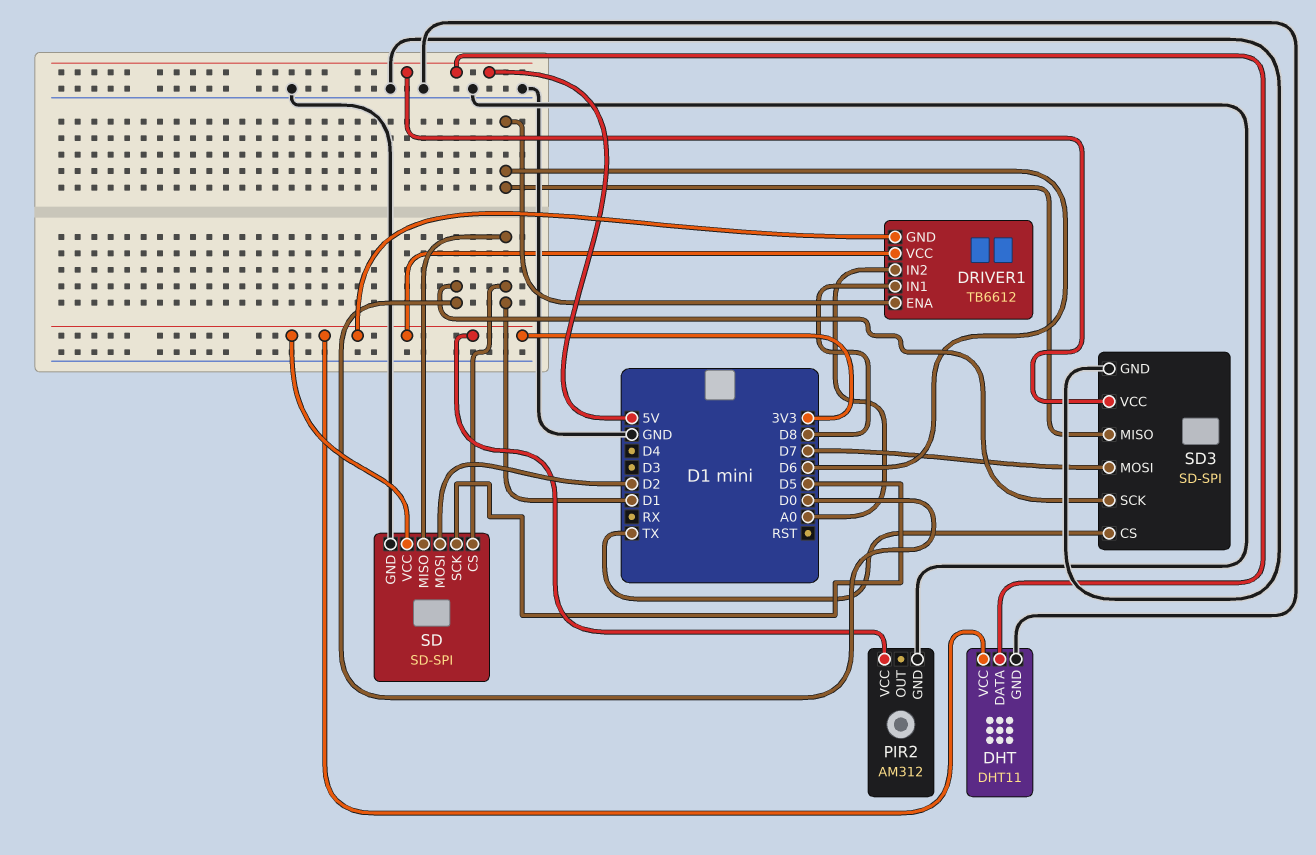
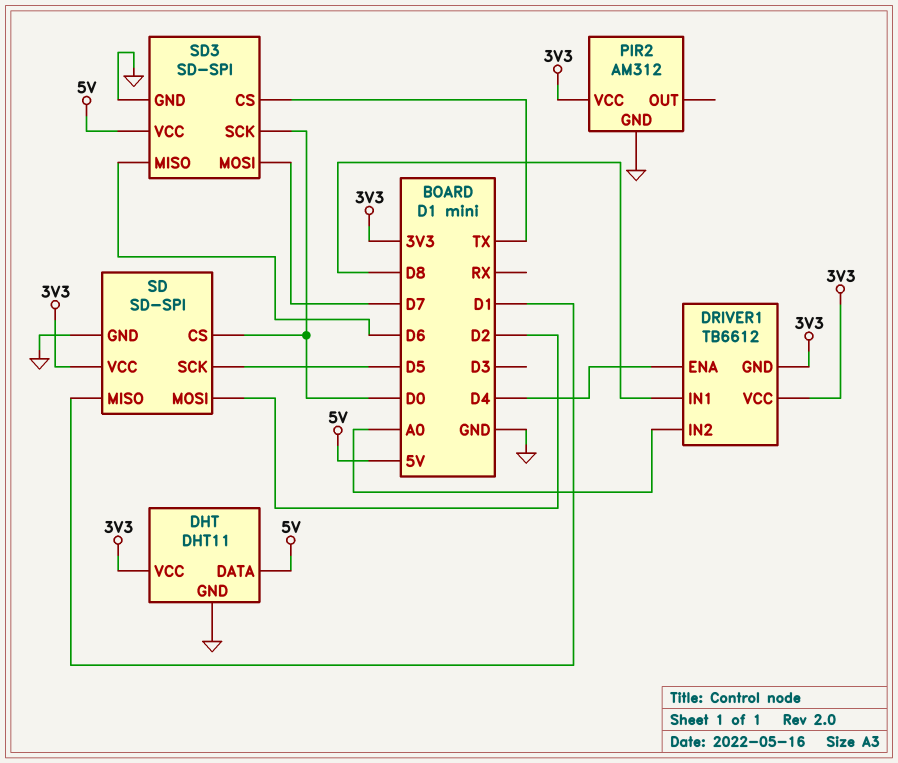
DRIVER1 pin ENA: D6 -> D4
SD pin CS: D1 -> D0

